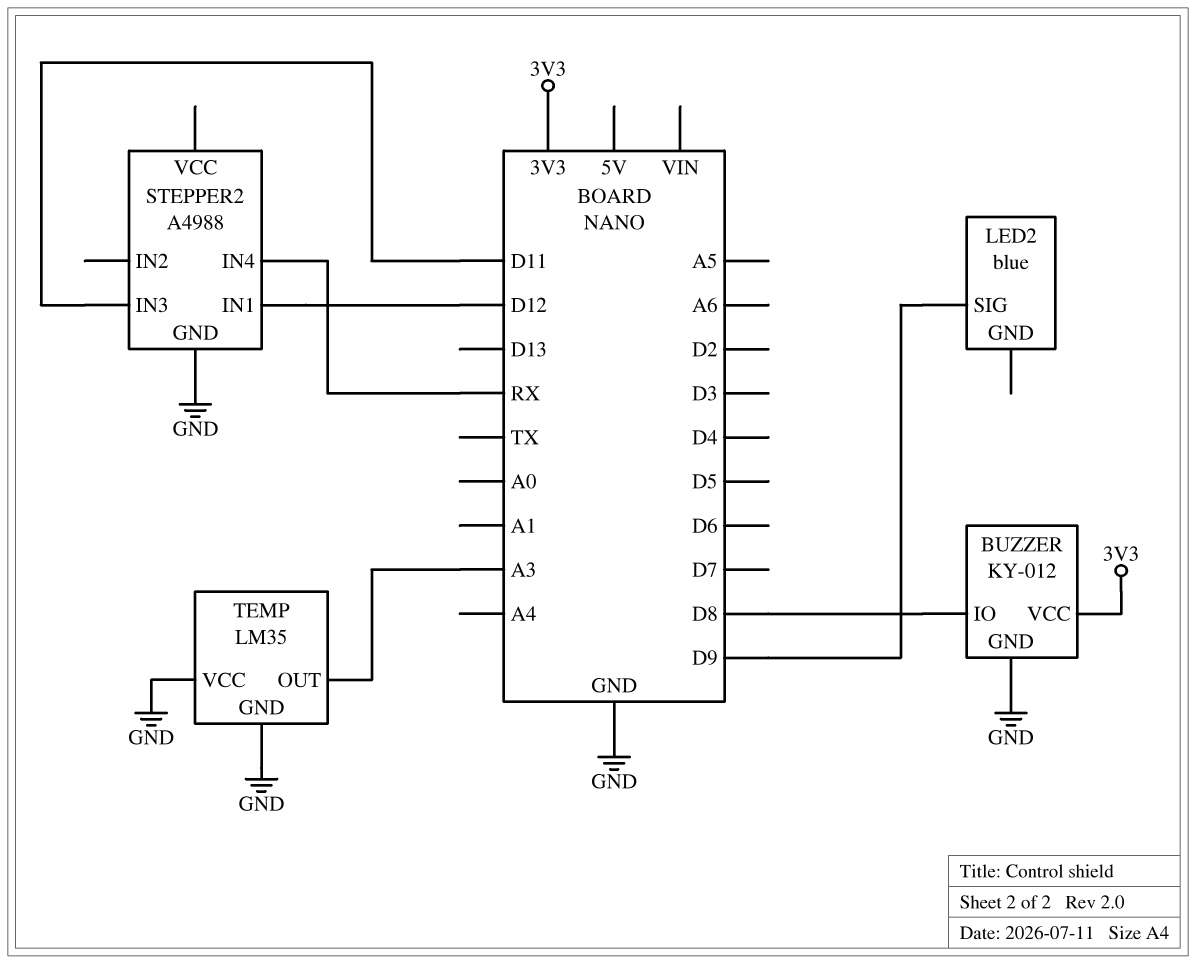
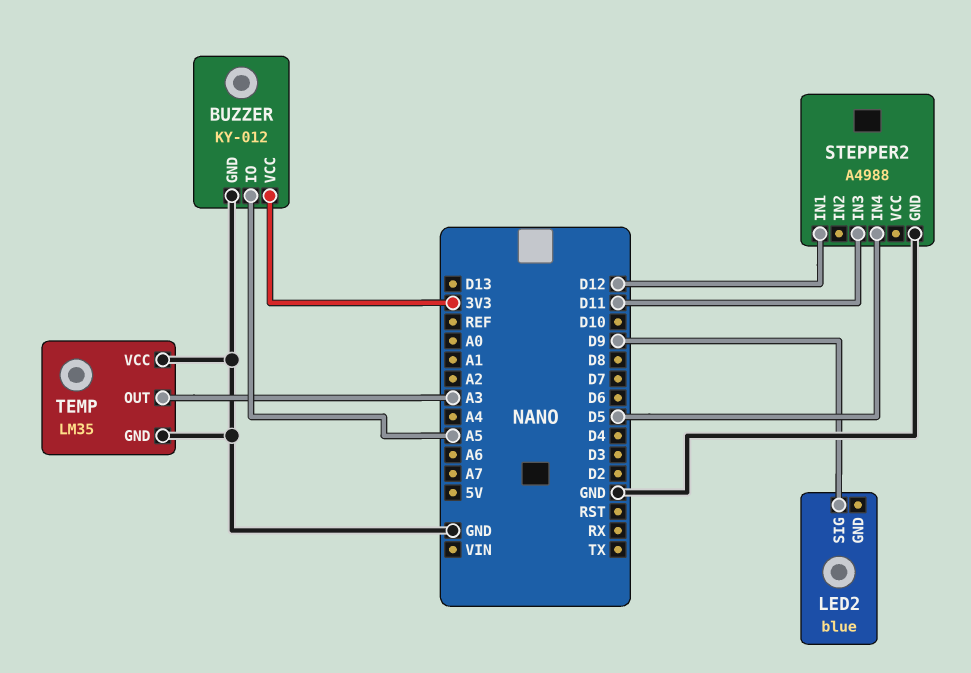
BUZZER pin IO: D8 -> A5
STEPPER2 pin IN4: RX -> D5

